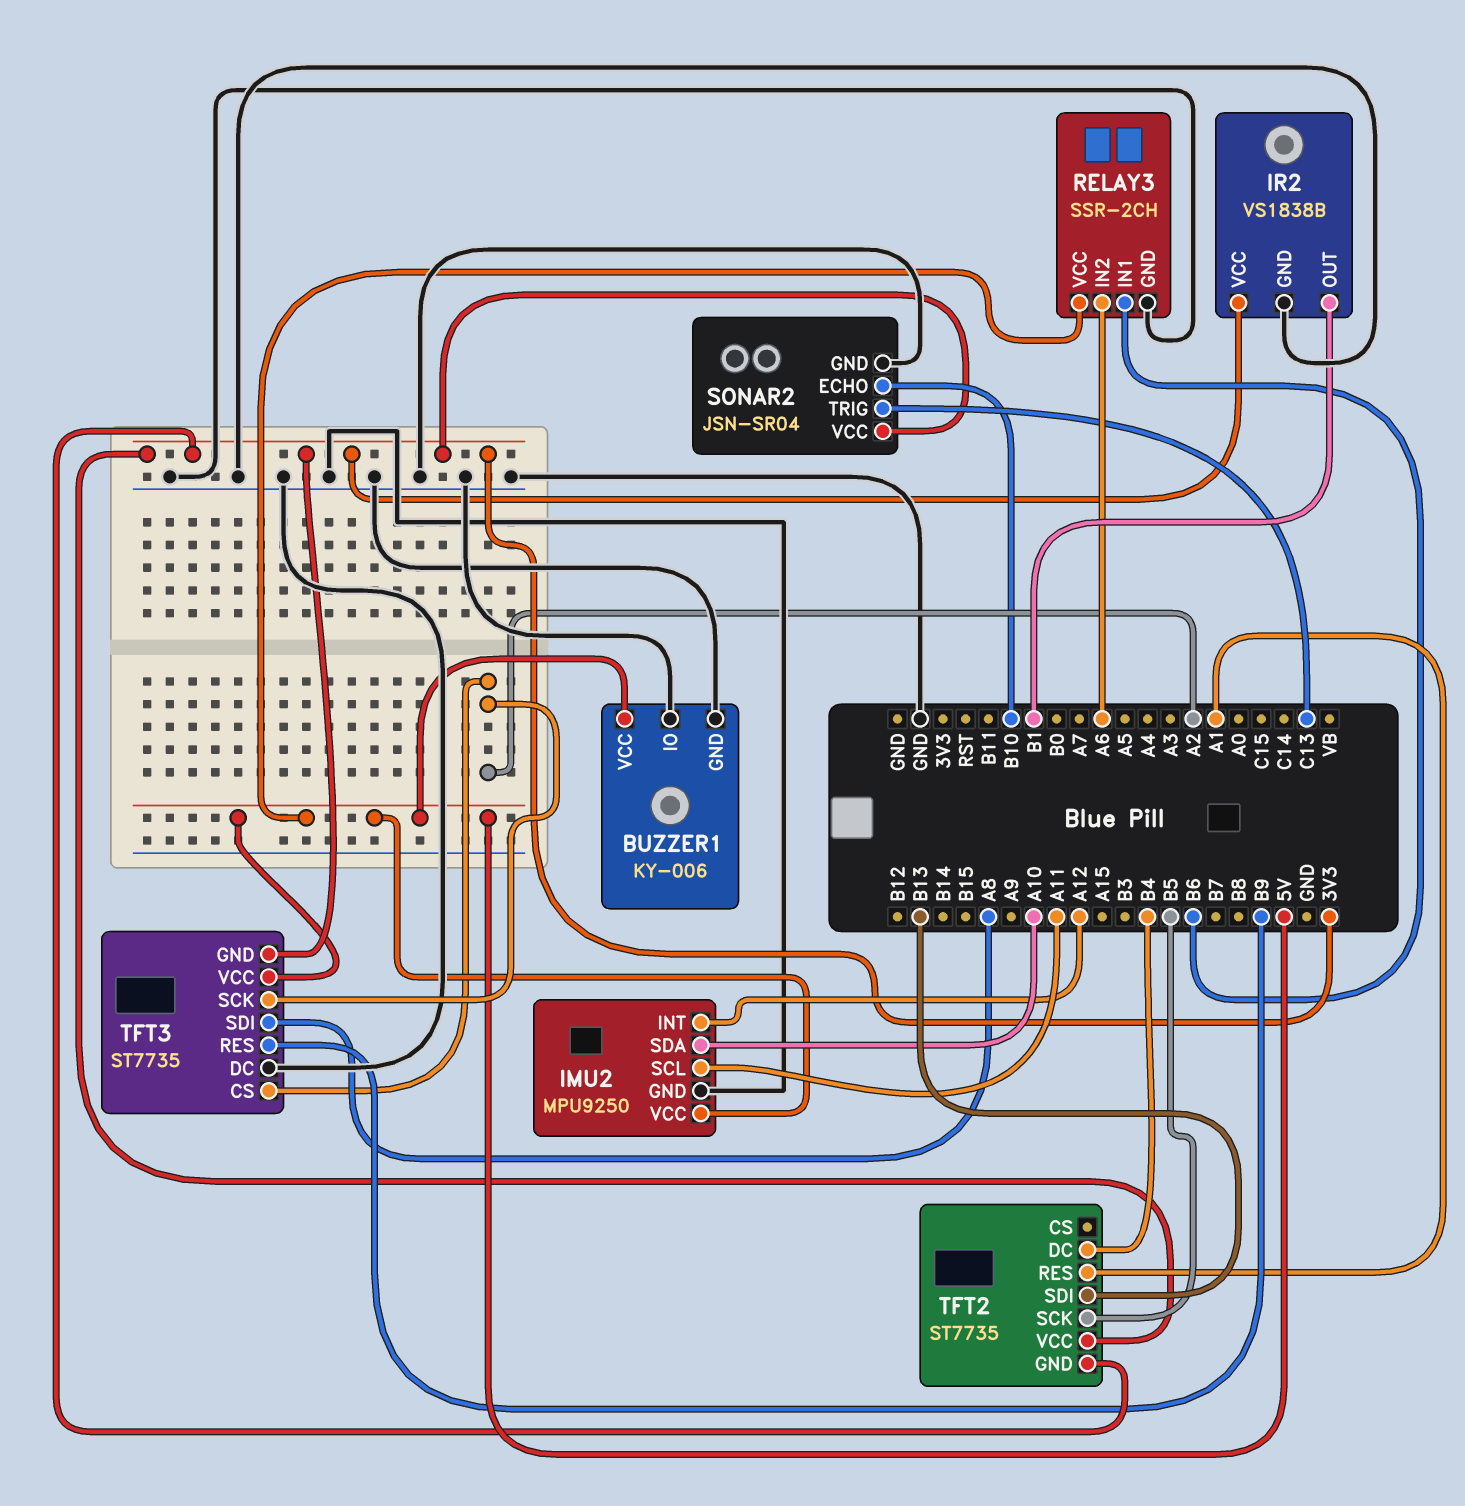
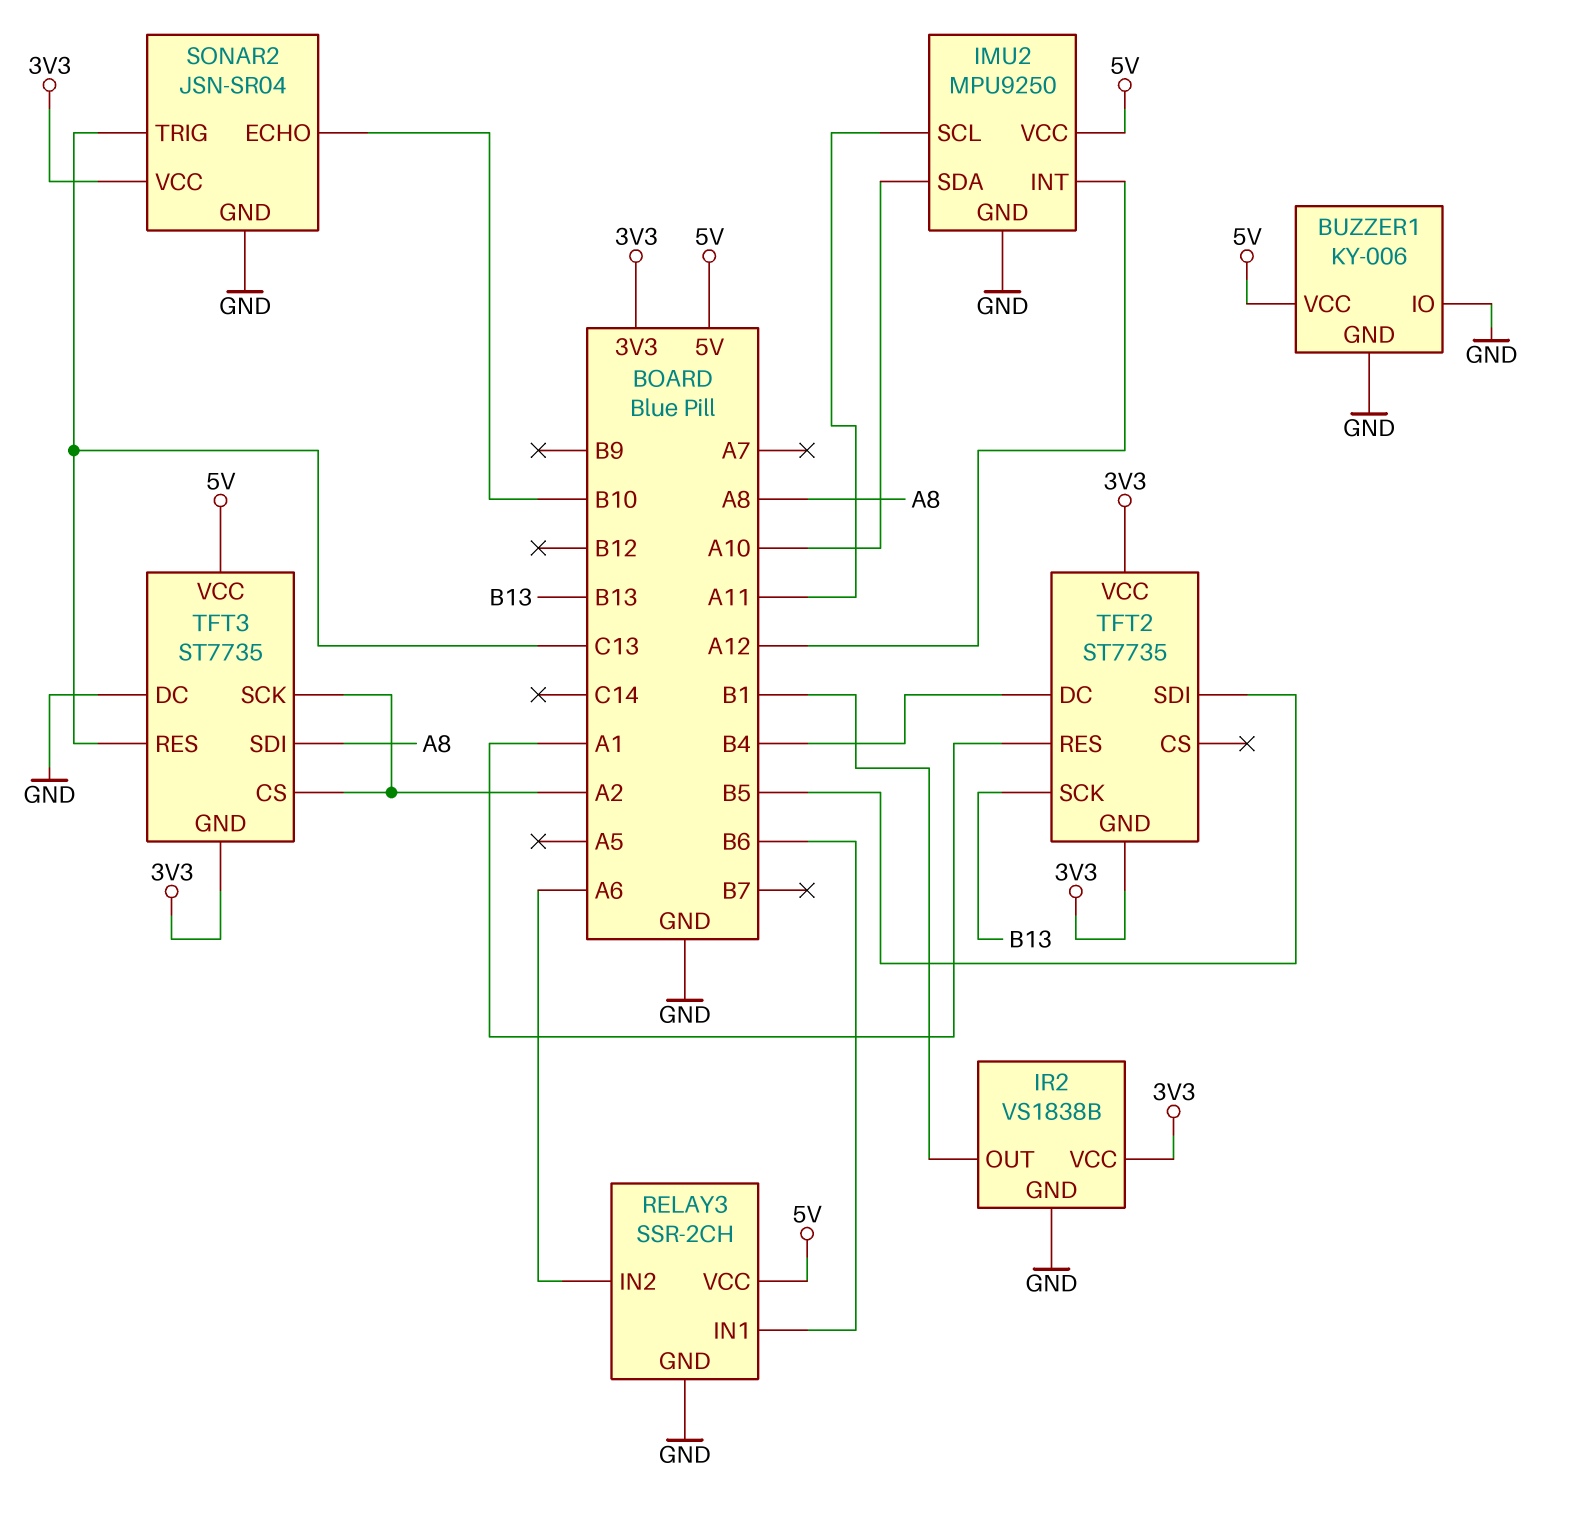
TFT2 pin SCK: B5 -> B13
TFT2 pin SDI: B13 -> B5
TFT3 pin RES: B9 -> C13

